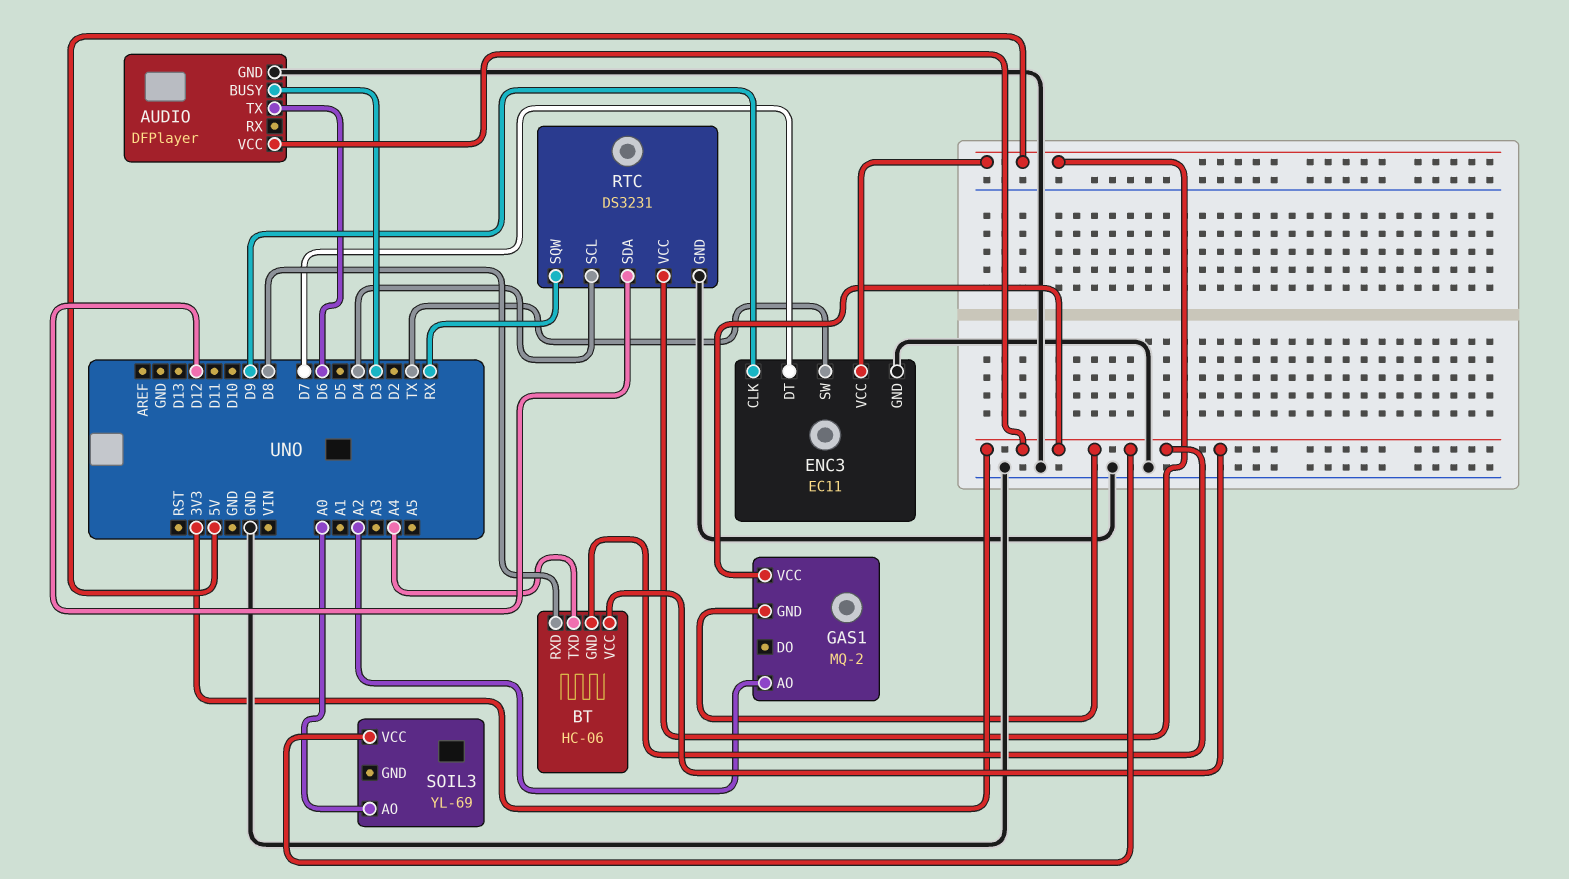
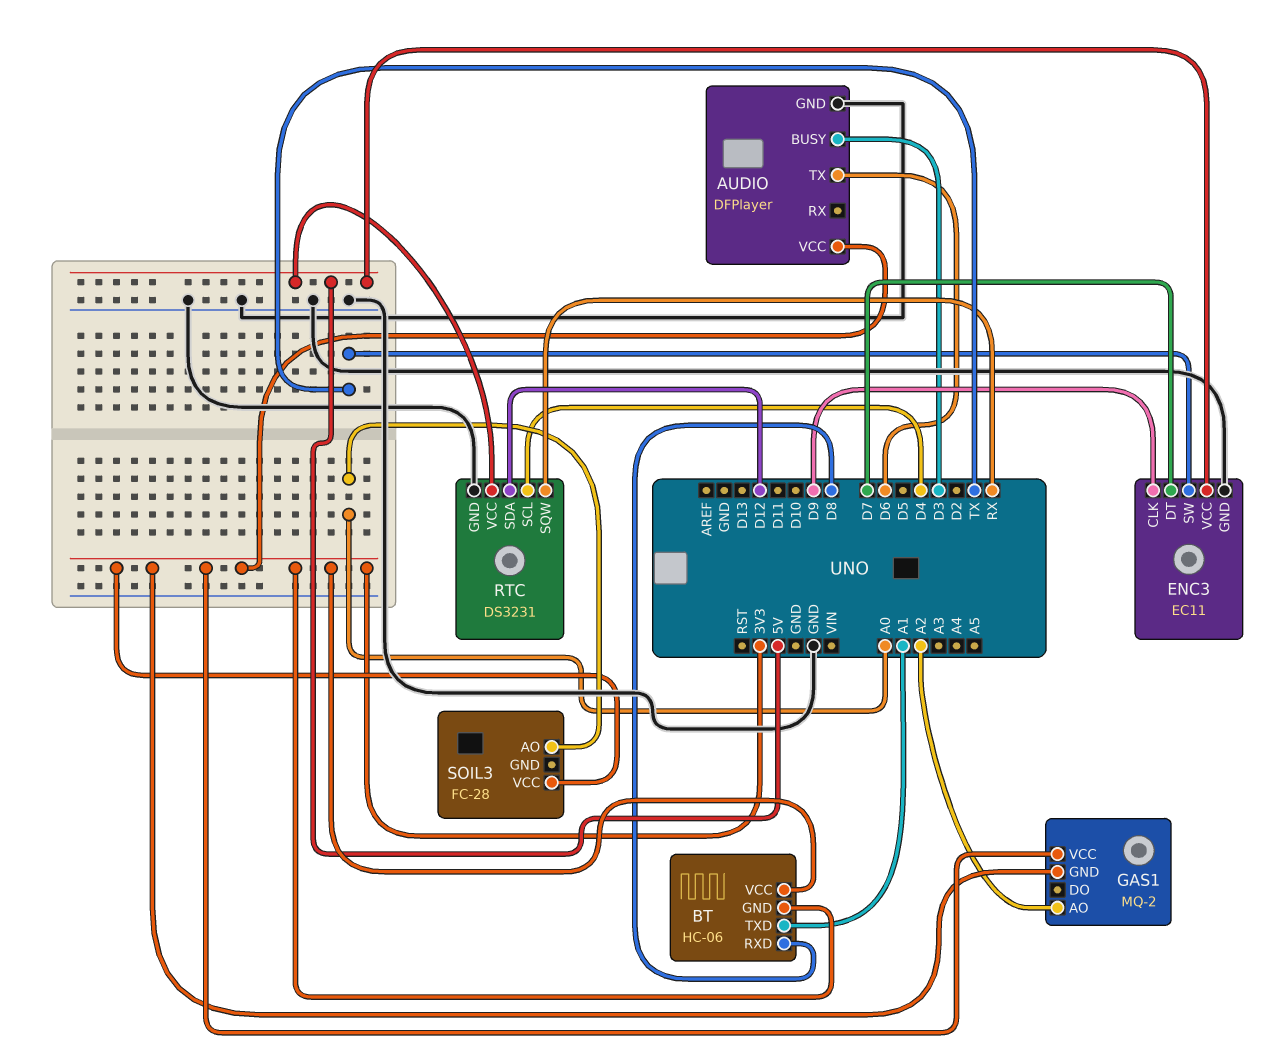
BT pin TXD: A4 -> A1
SOIL3: YL-69 -> FC-28

